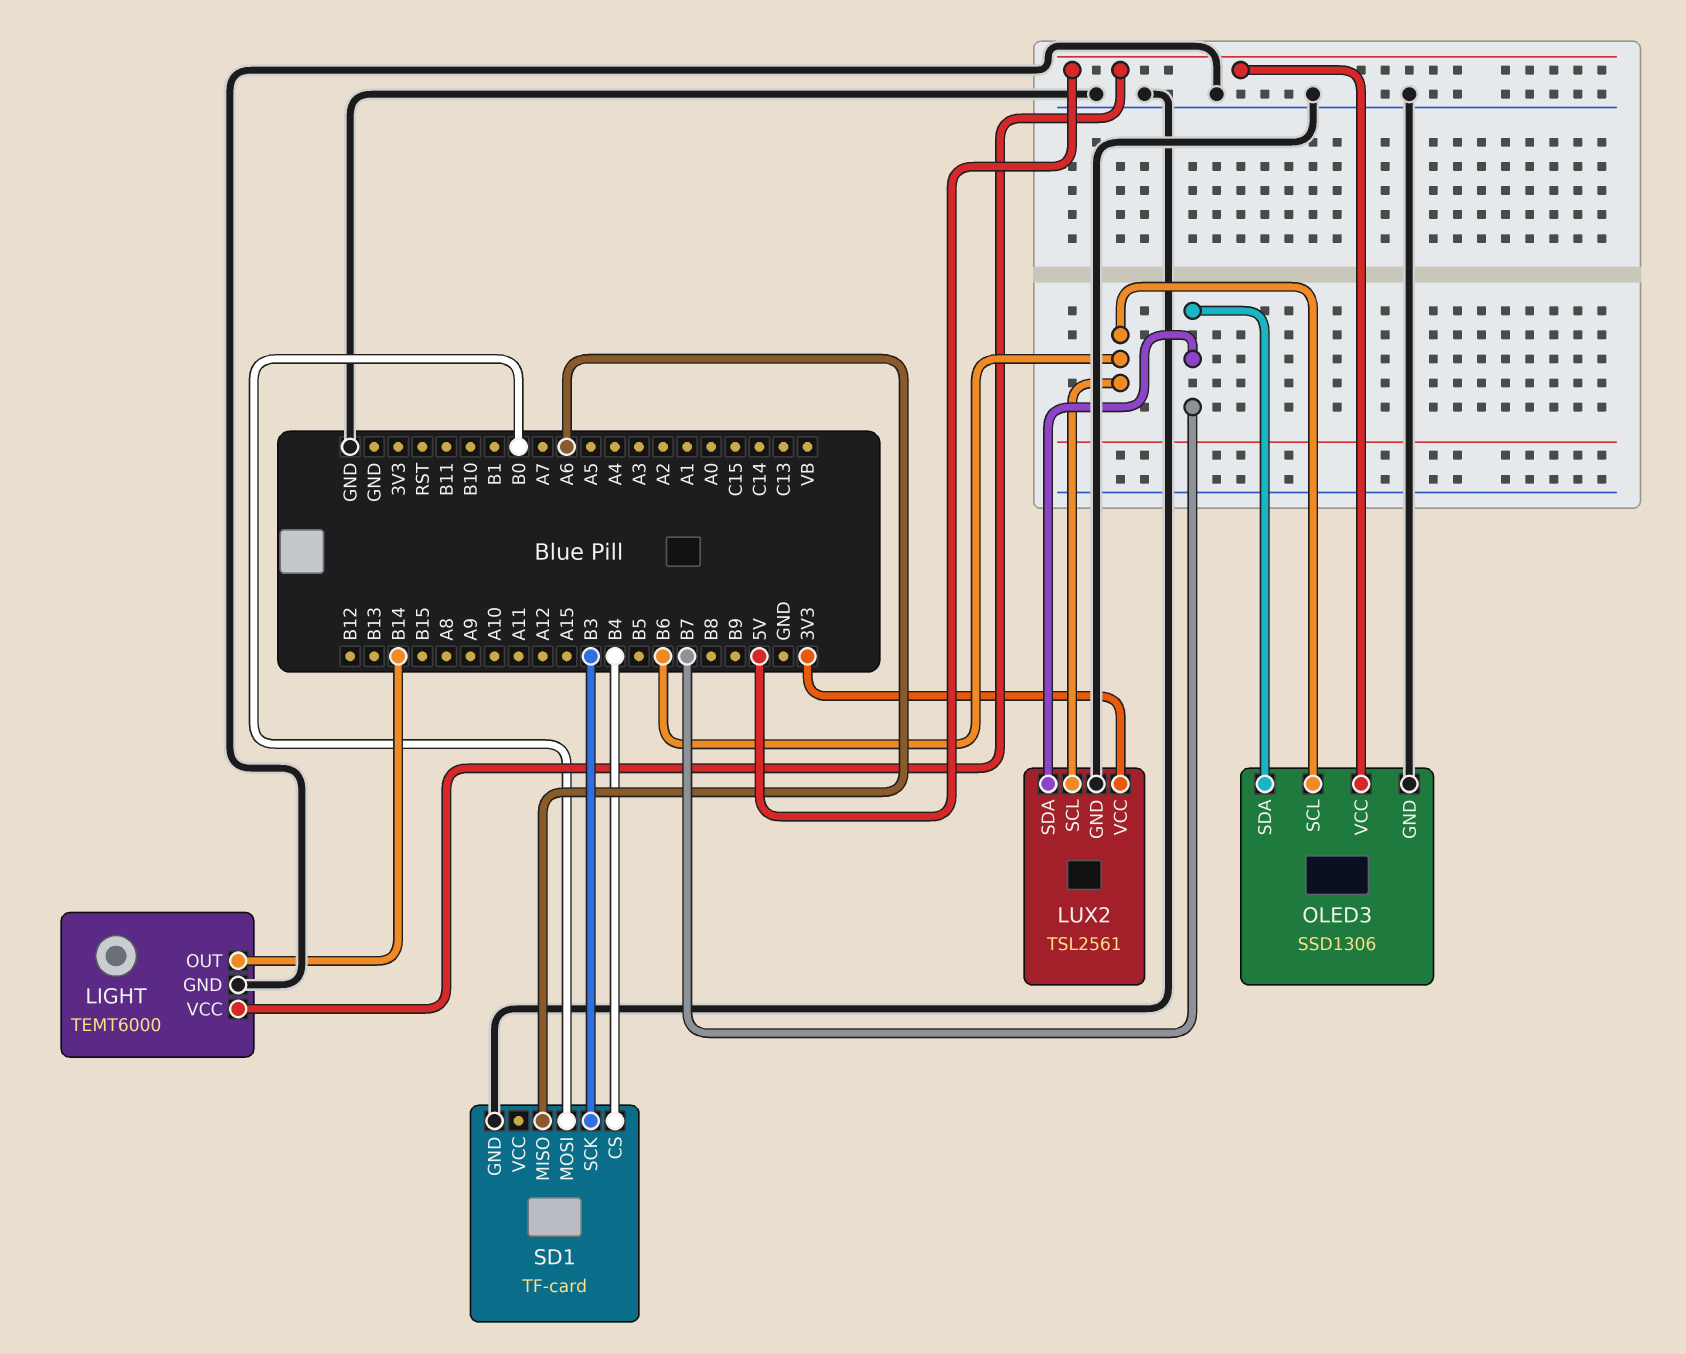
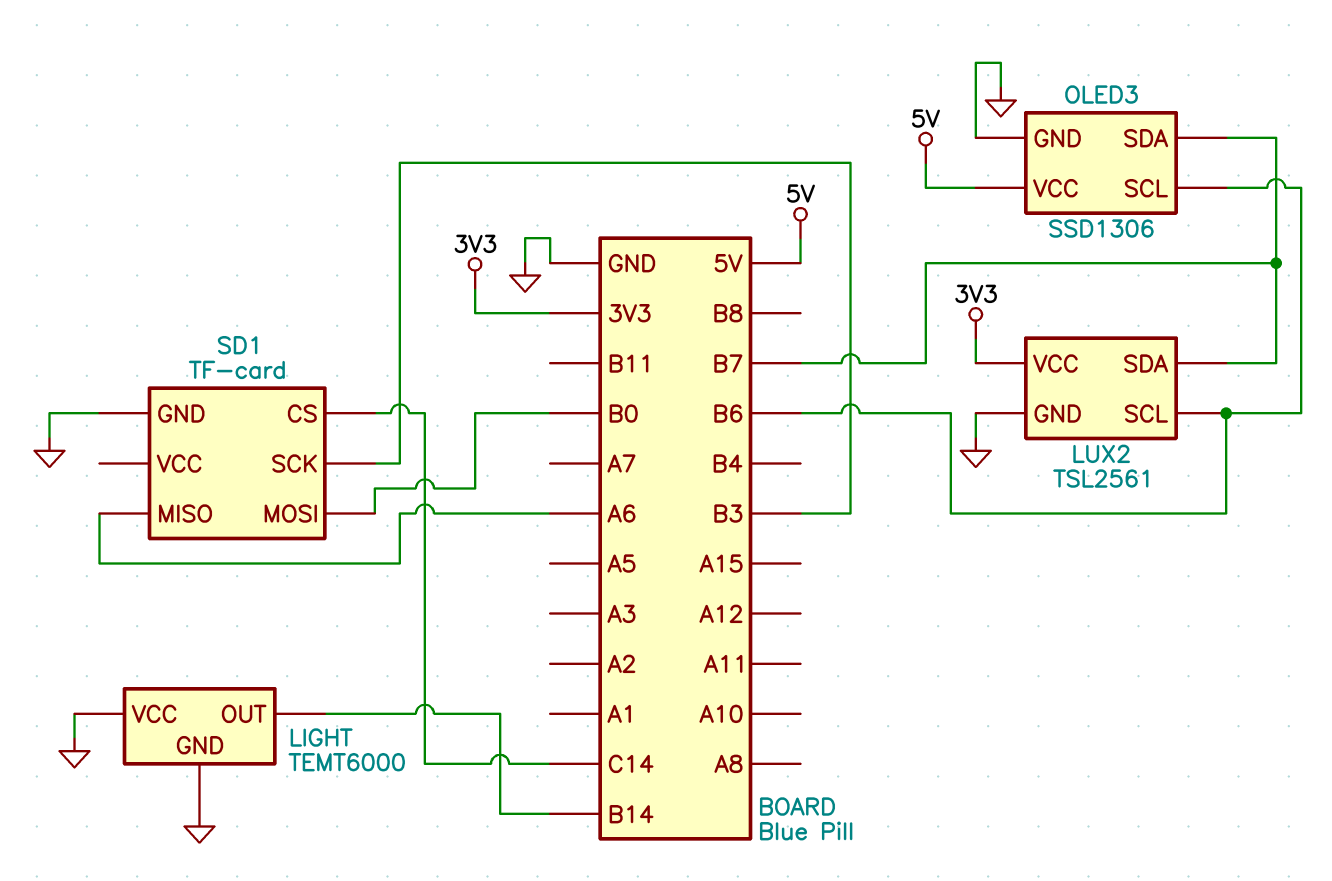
LIGHT pin VCC: 5V -> GND
SD1 pin CS: B4 -> C14

